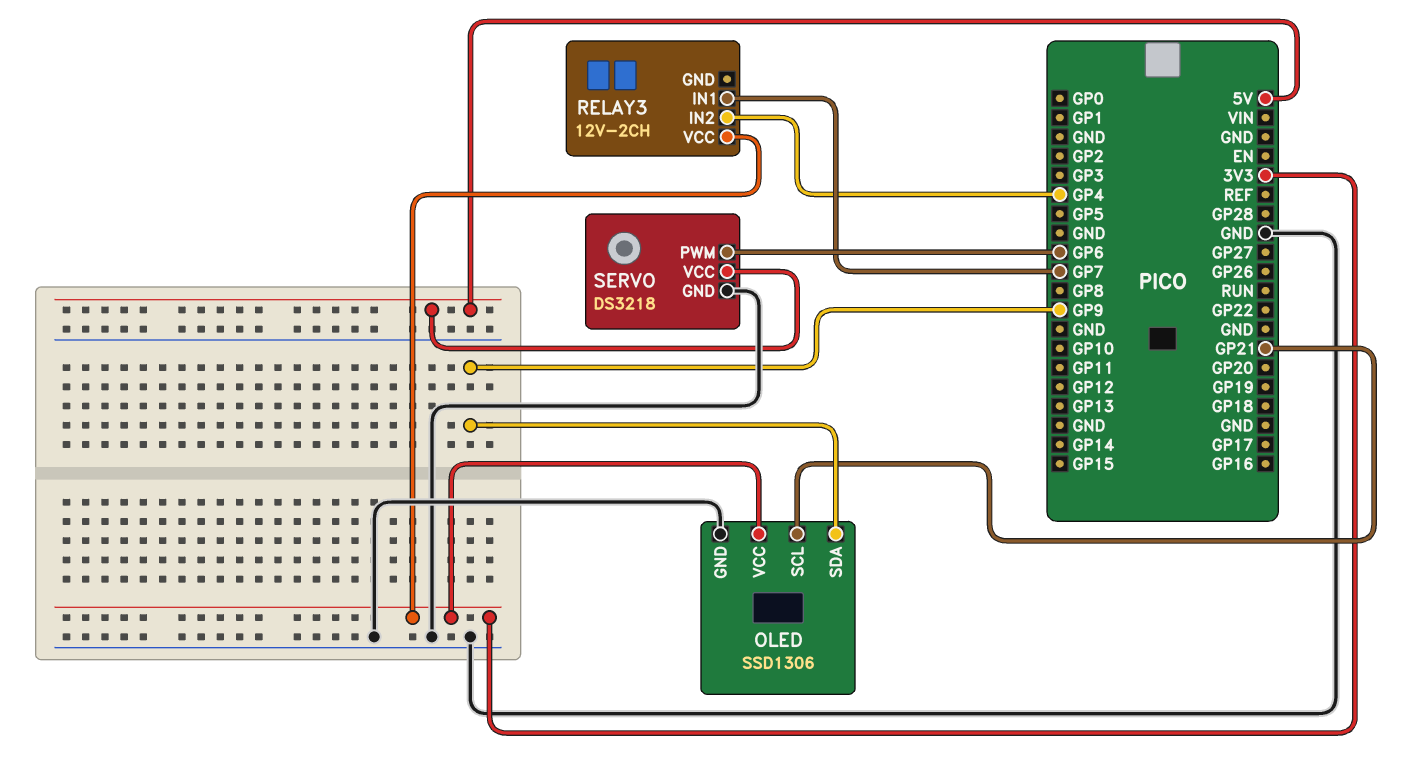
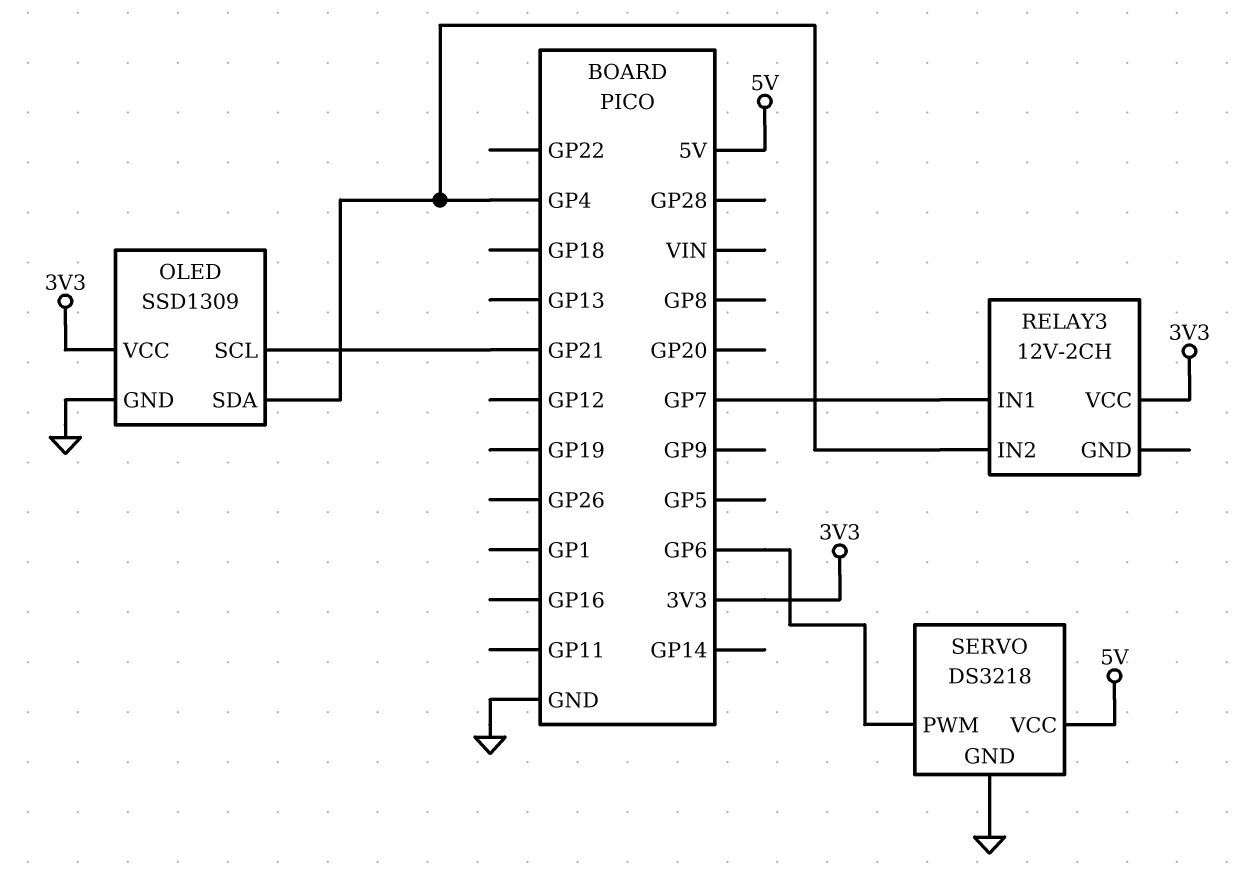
OLED: SSD1306 -> SSD1309
OLED pin SDA: GP9 -> GP4

